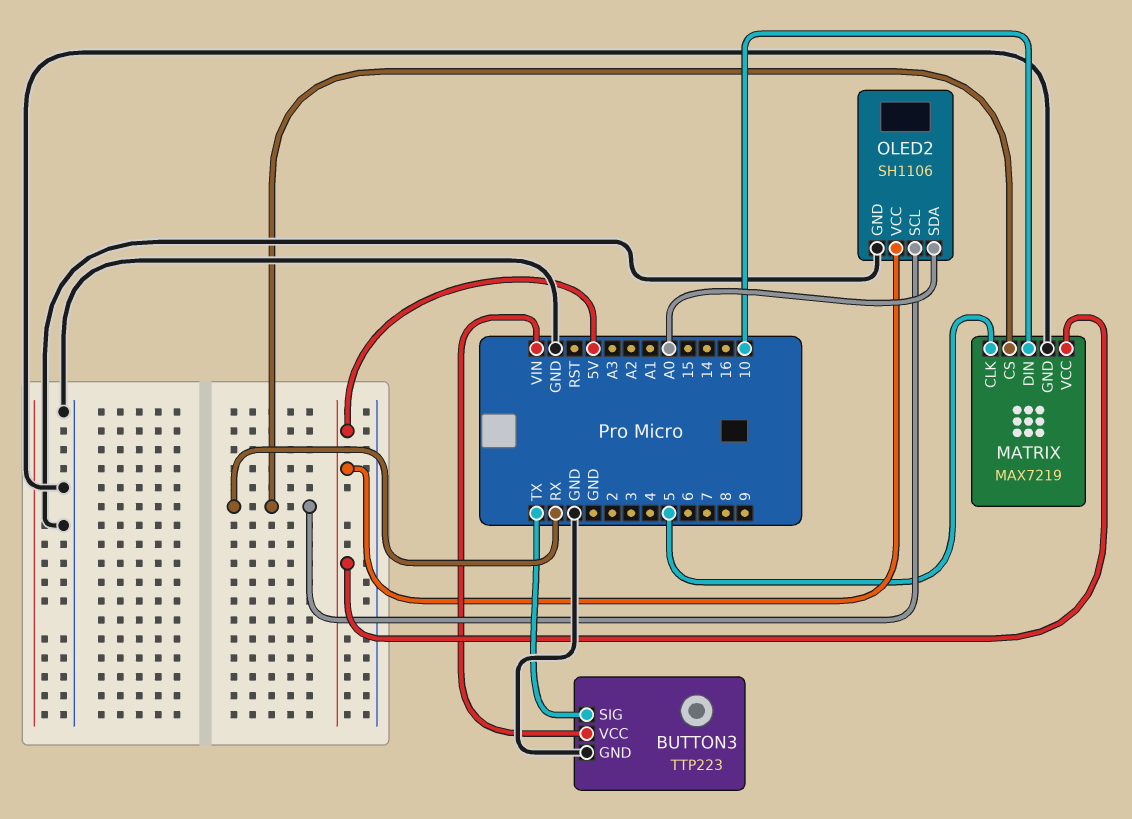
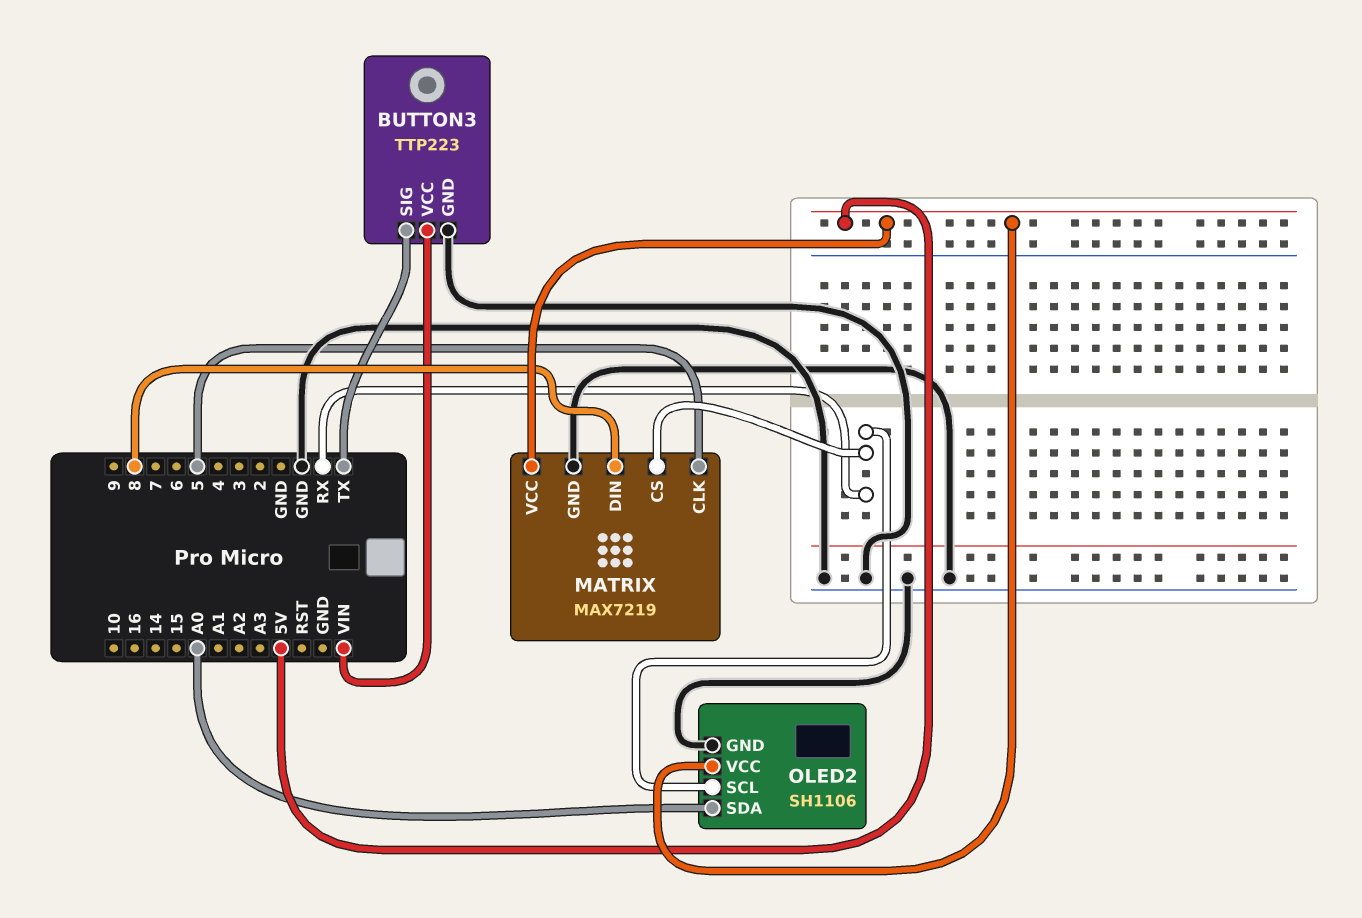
MATRIX pin DIN: 10 -> 8

